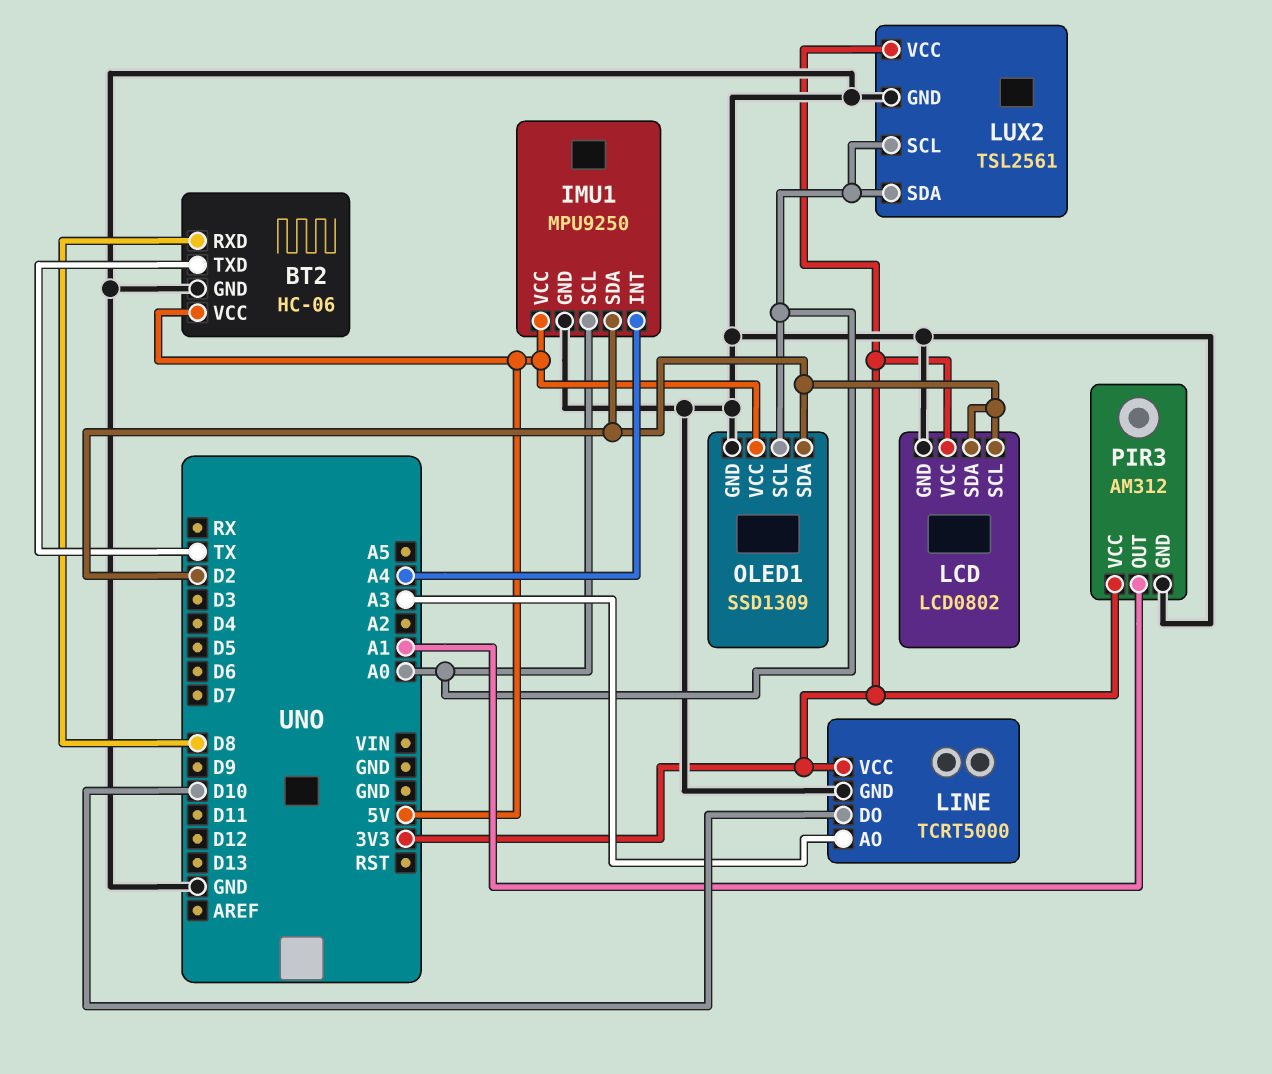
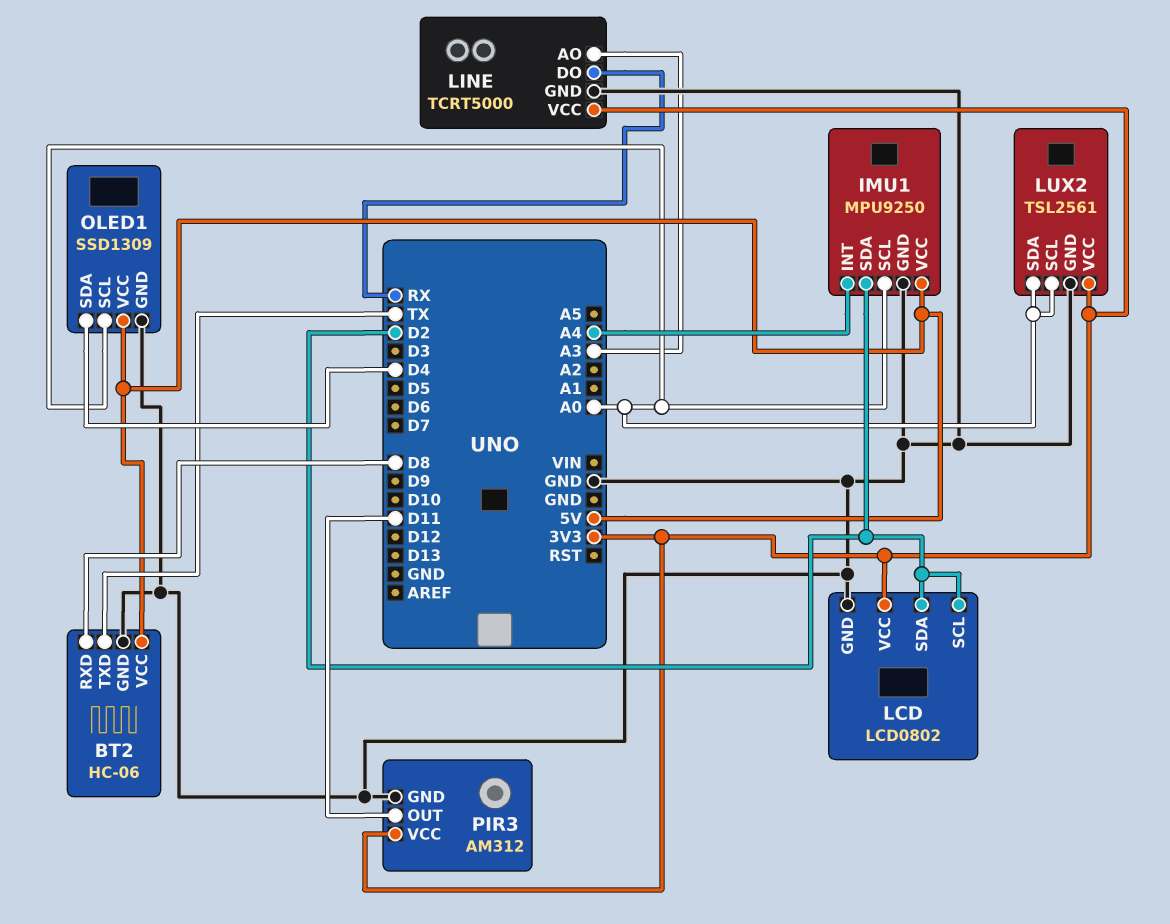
LINE pin DO: D10 -> RX
OLED1 pin SDA: D2 -> D4
PIR3 pin OUT: A1 -> D11

